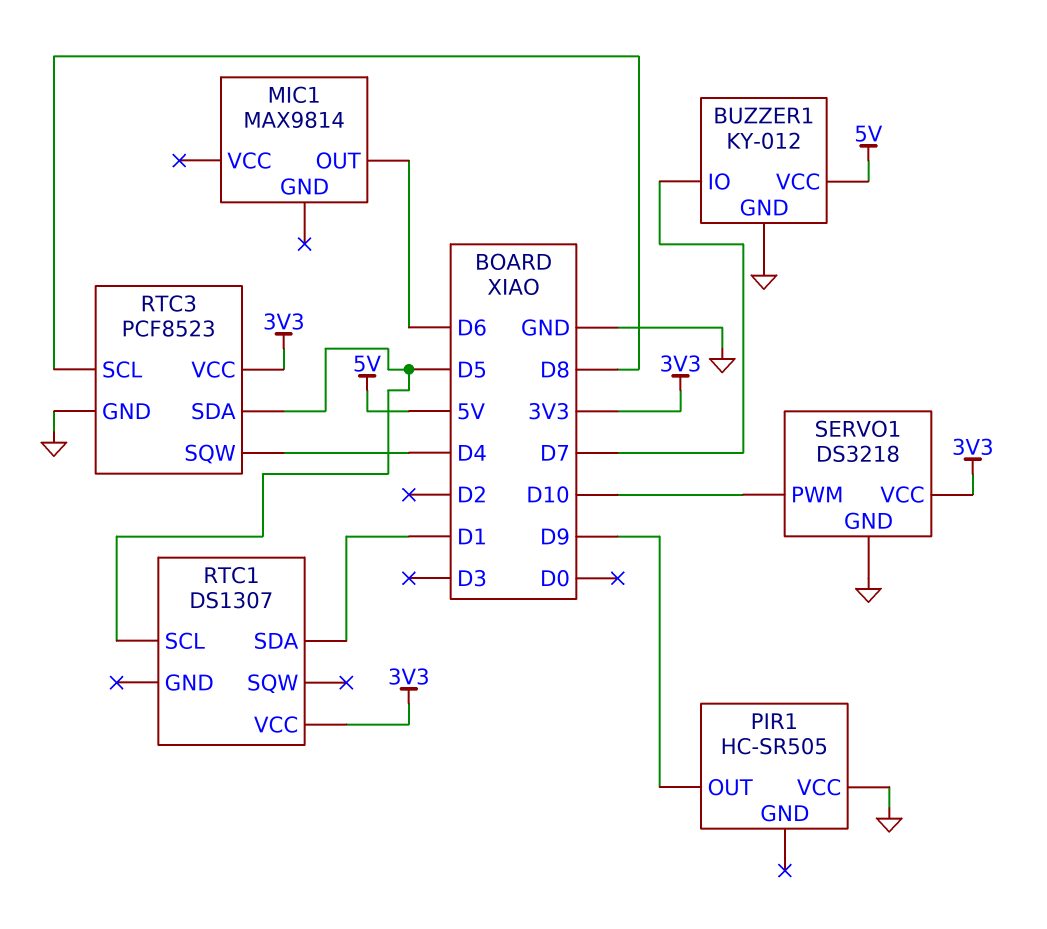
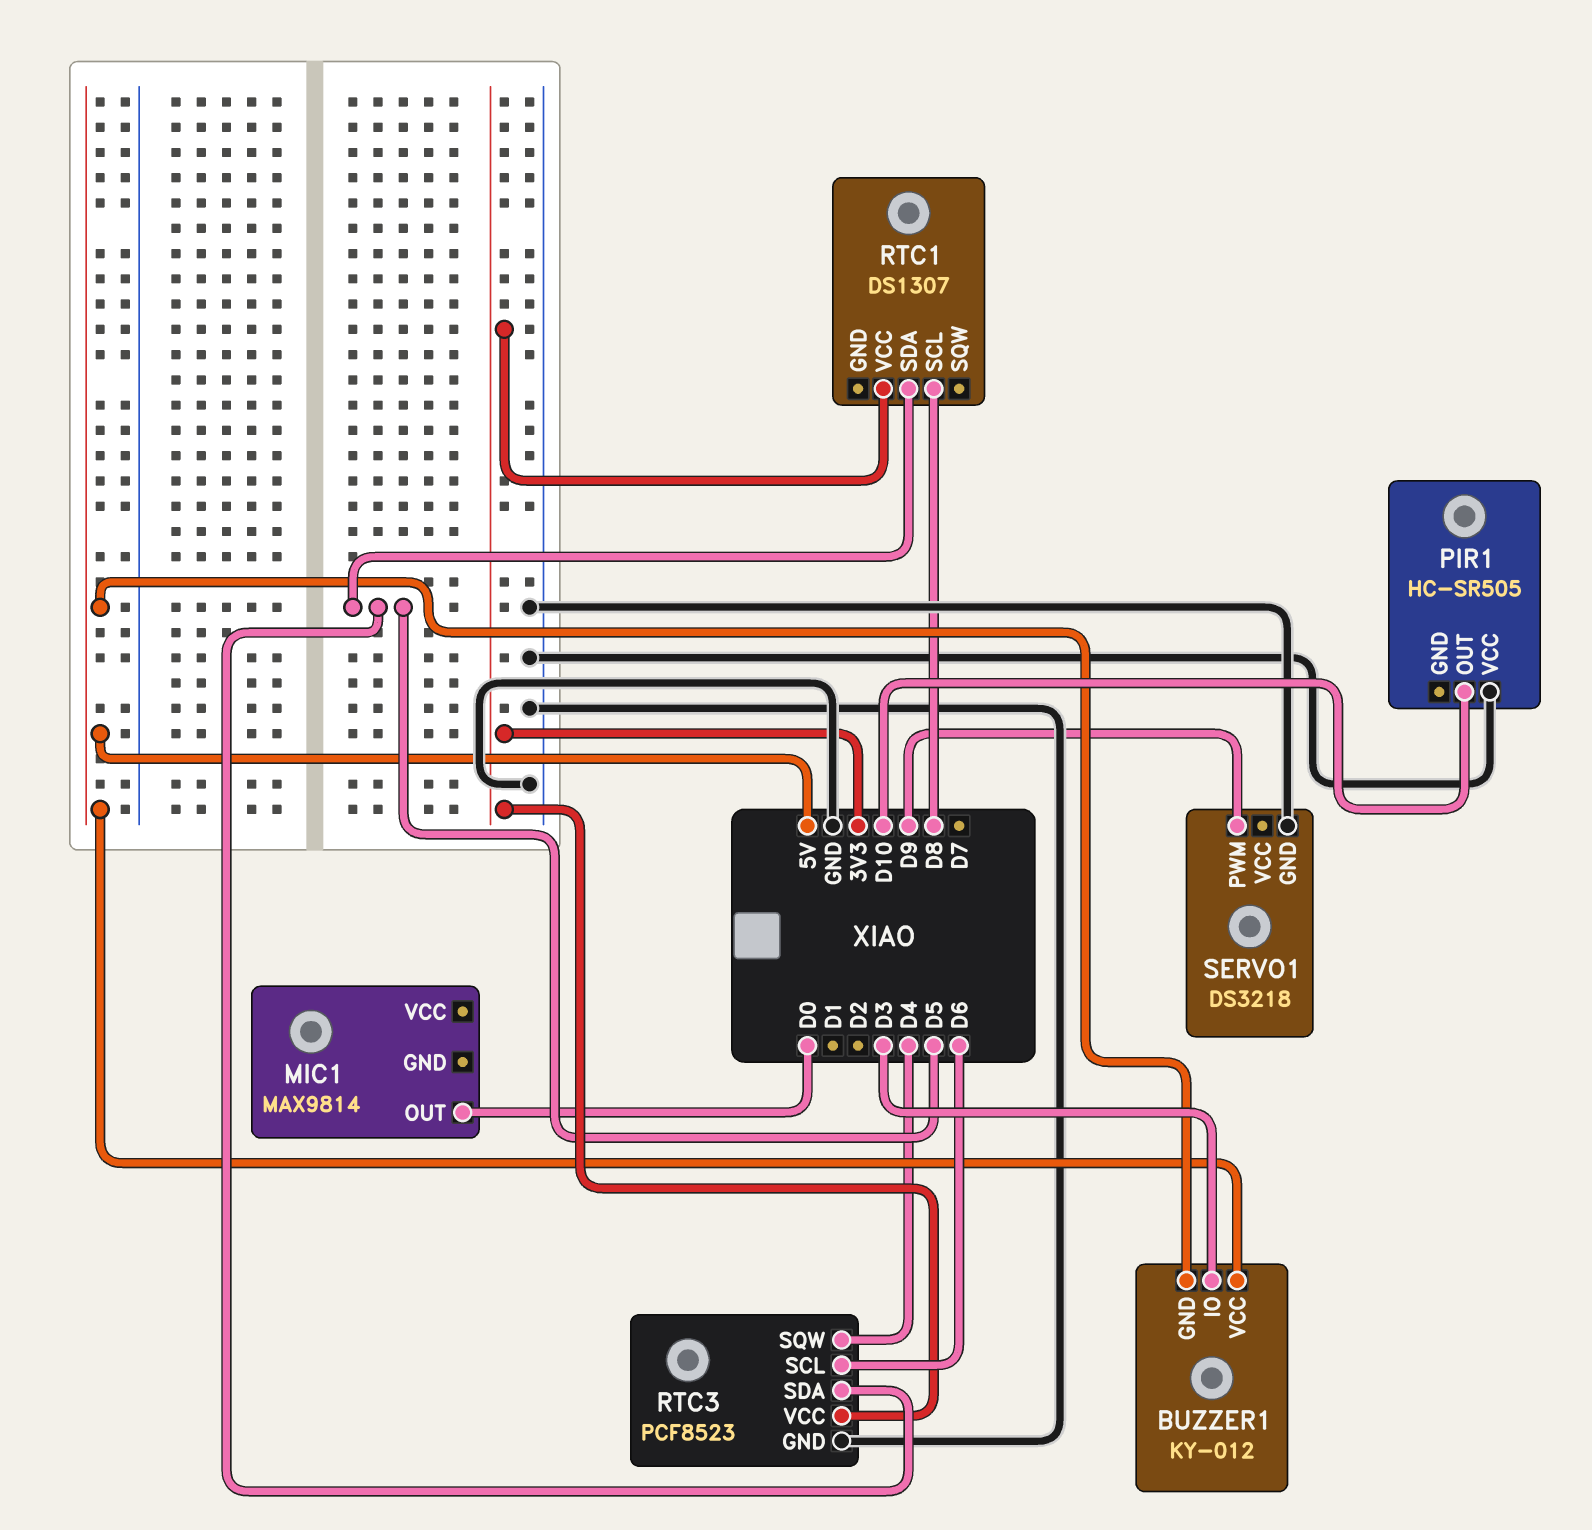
BUZZER1 pin GND: GND -> 5V
BUZZER1 pin IO: D7 -> D3
MIC1 pin OUT: D6 -> D0
PIR1 pin OUT: D9 -> D10
RTC1 pin SCL: D5 -> D8
RTC1 pin SDA: D1 -> D5
RTC3 pin SCL: D8 -> D6
SERVO1 pin PWM: D10 -> D9
SERVO1 pin VCC: 3V3 -> none

